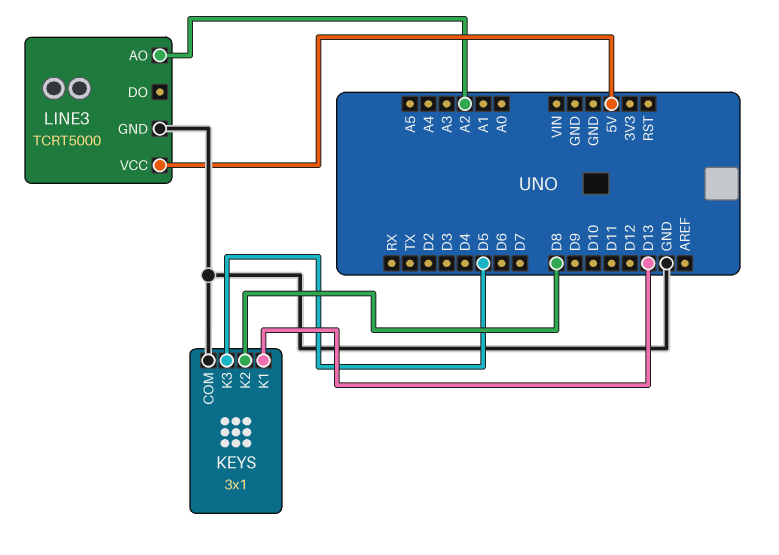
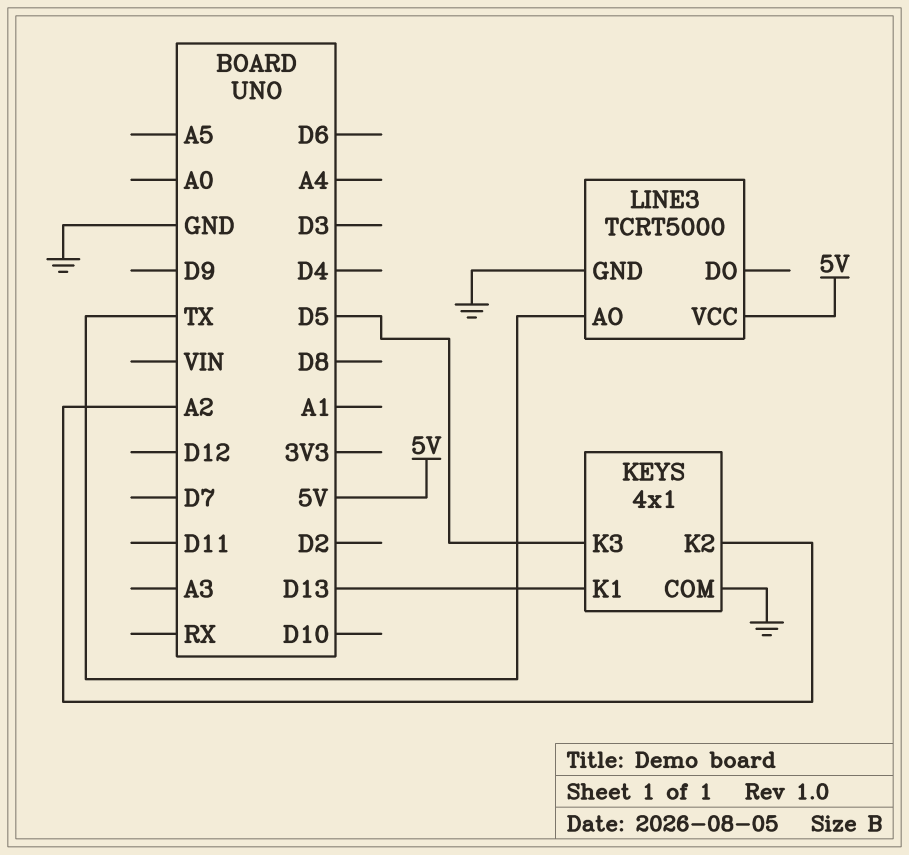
KEYS: 3x1 -> 4x1
KEYS pin K2: D8 -> A2
LINE3 pin AO: A2 -> TX

